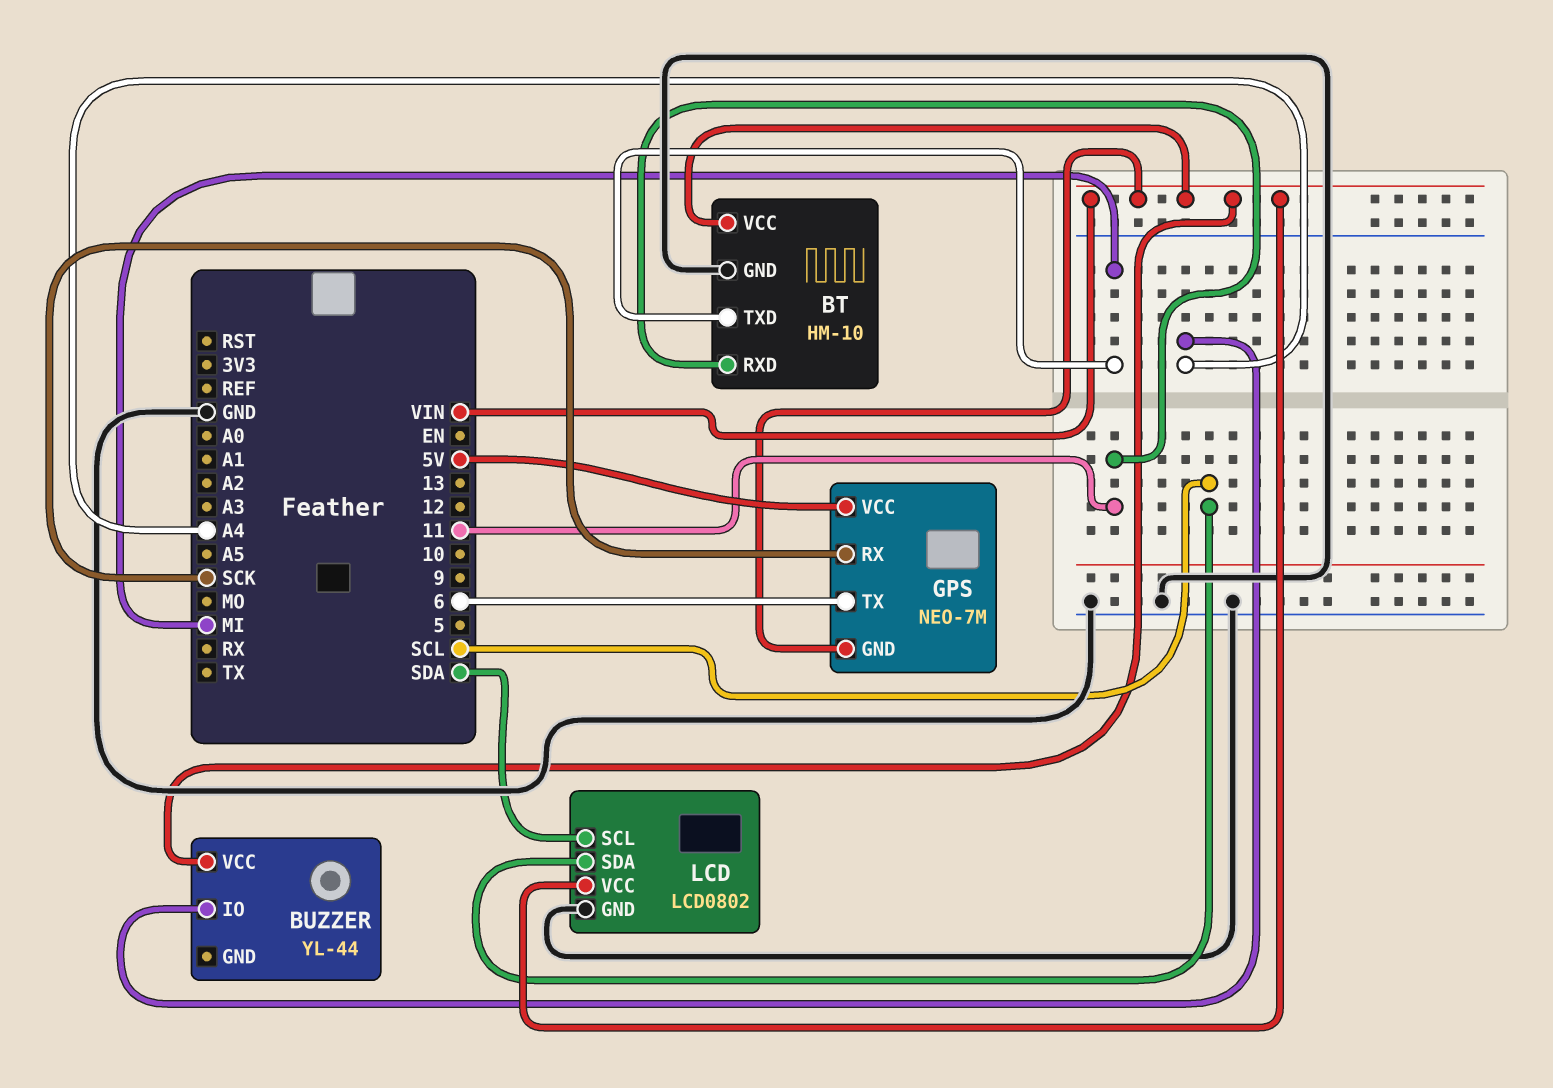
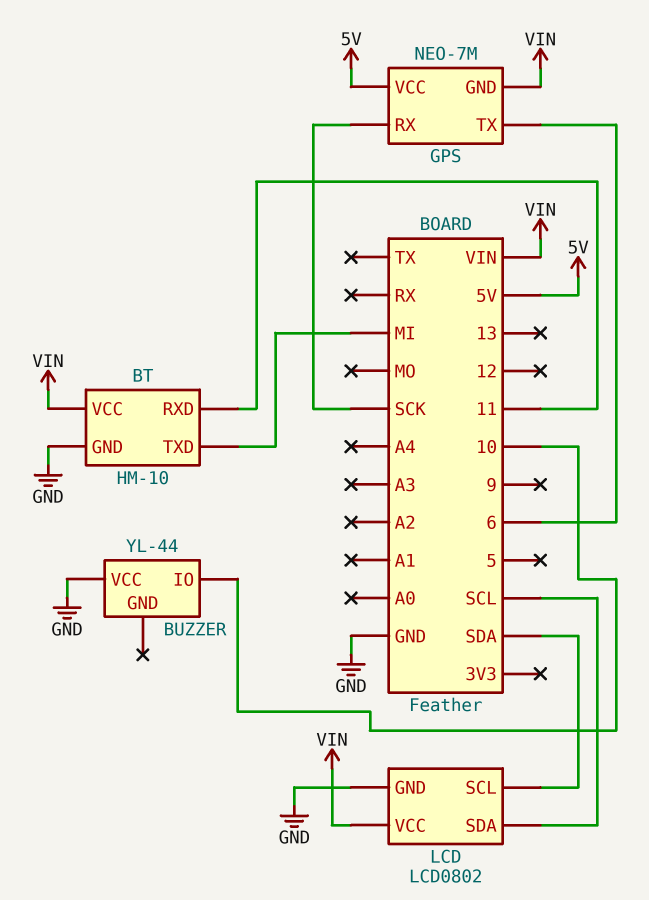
BUZZER pin IO: A4 -> 10
BUZZER pin VCC: VIN -> GND

